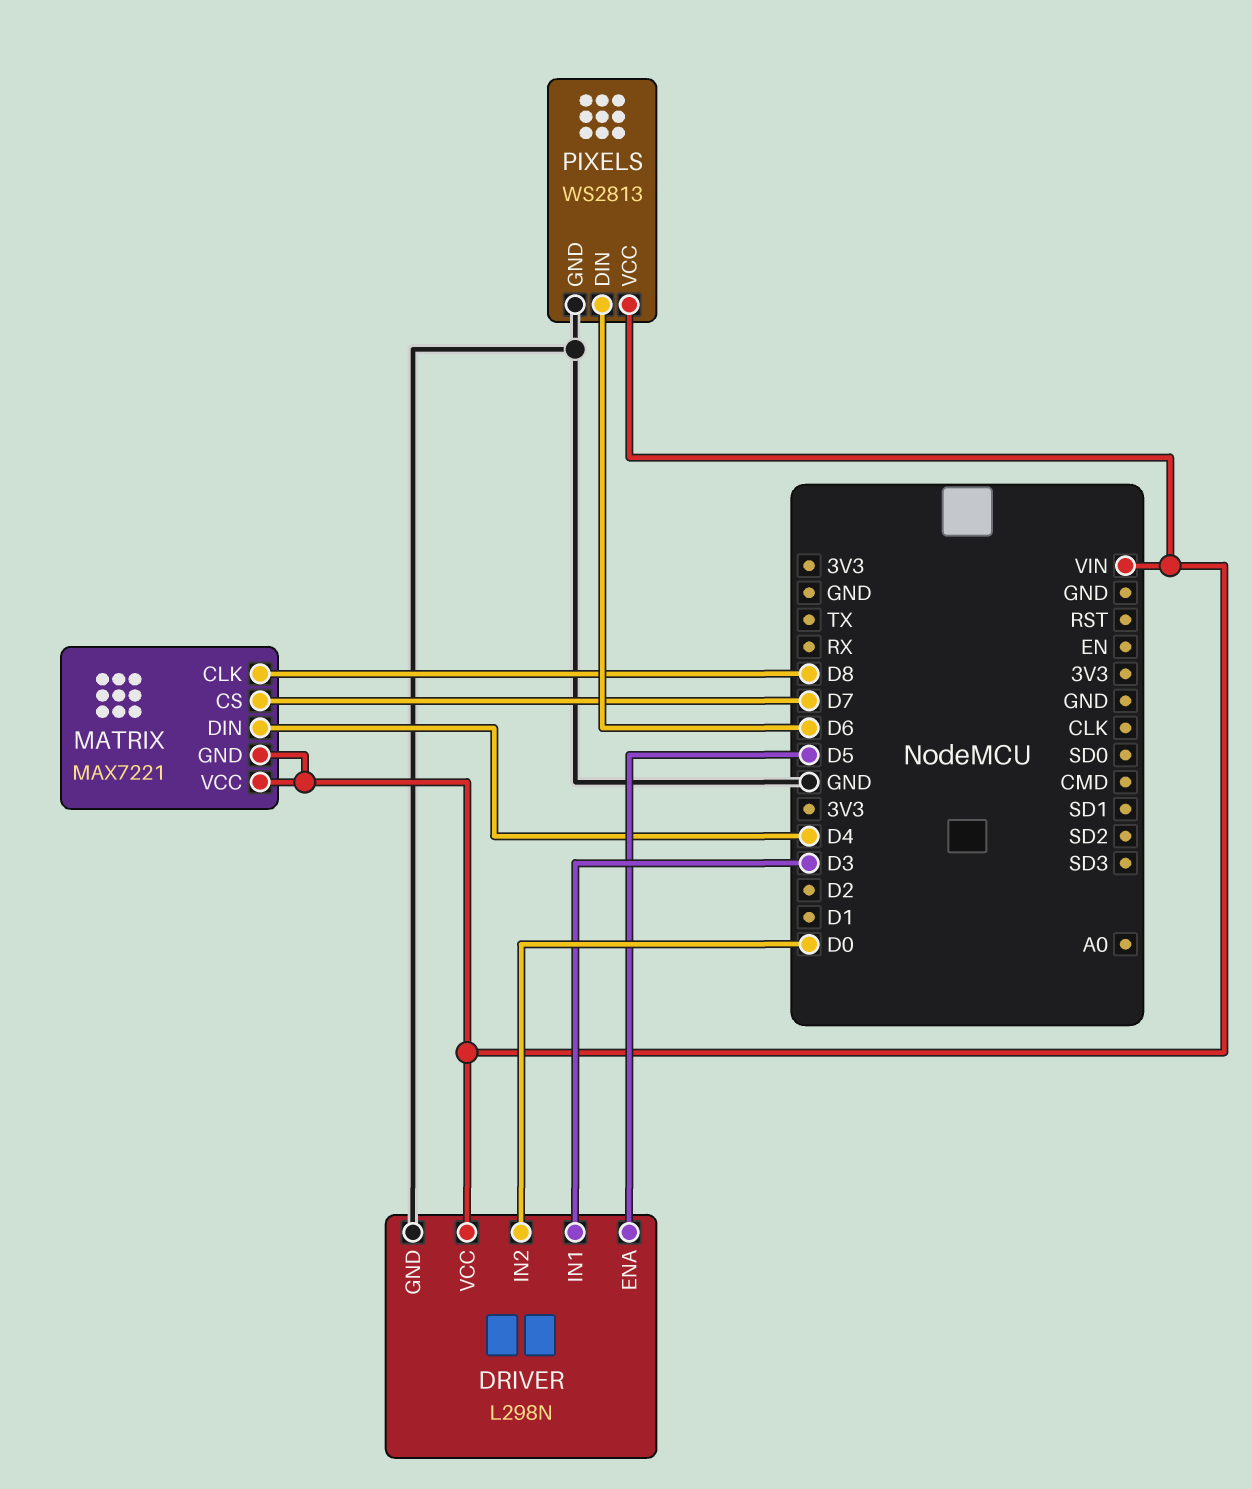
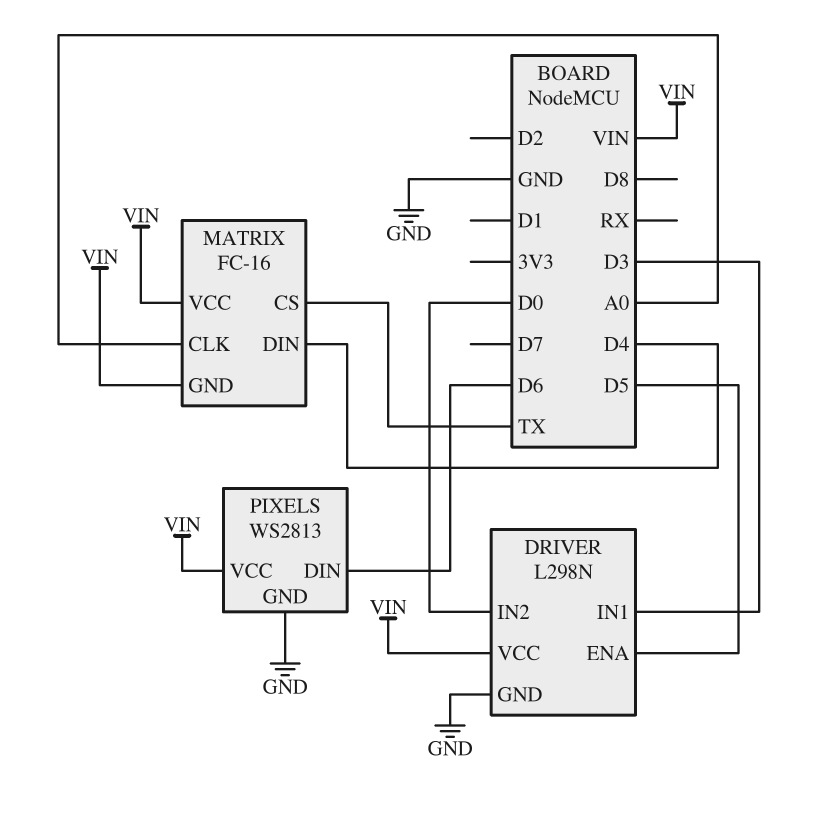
MATRIX: MAX7221 -> FC-16
MATRIX pin CLK: D8 -> A0
MATRIX pin CS: D7 -> TX

